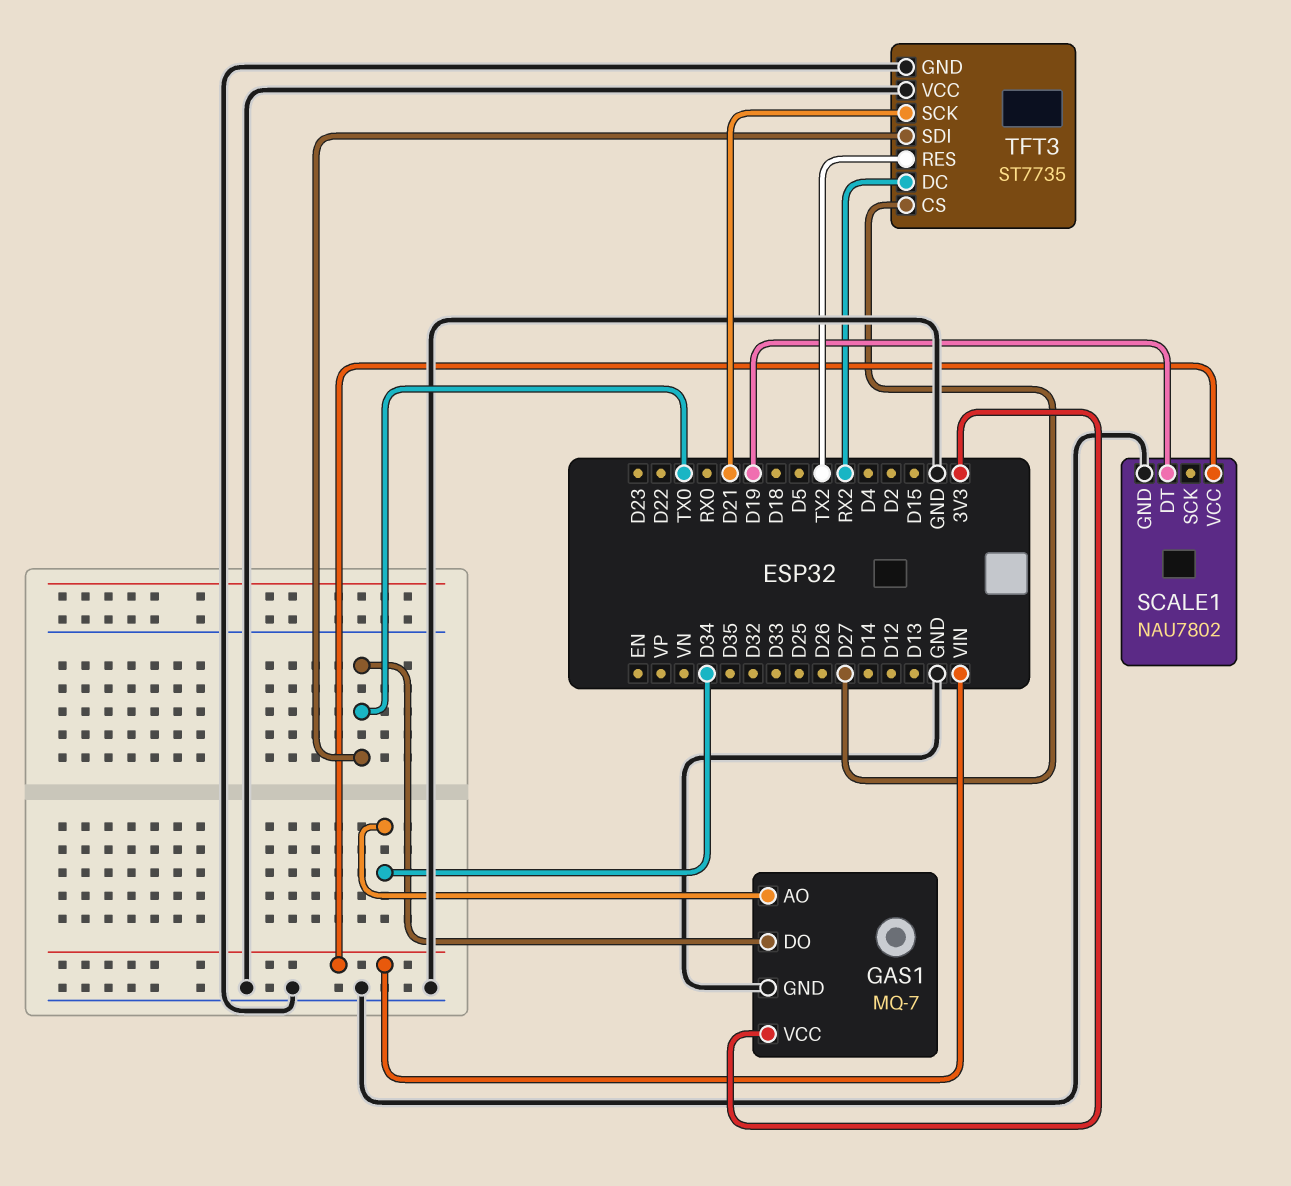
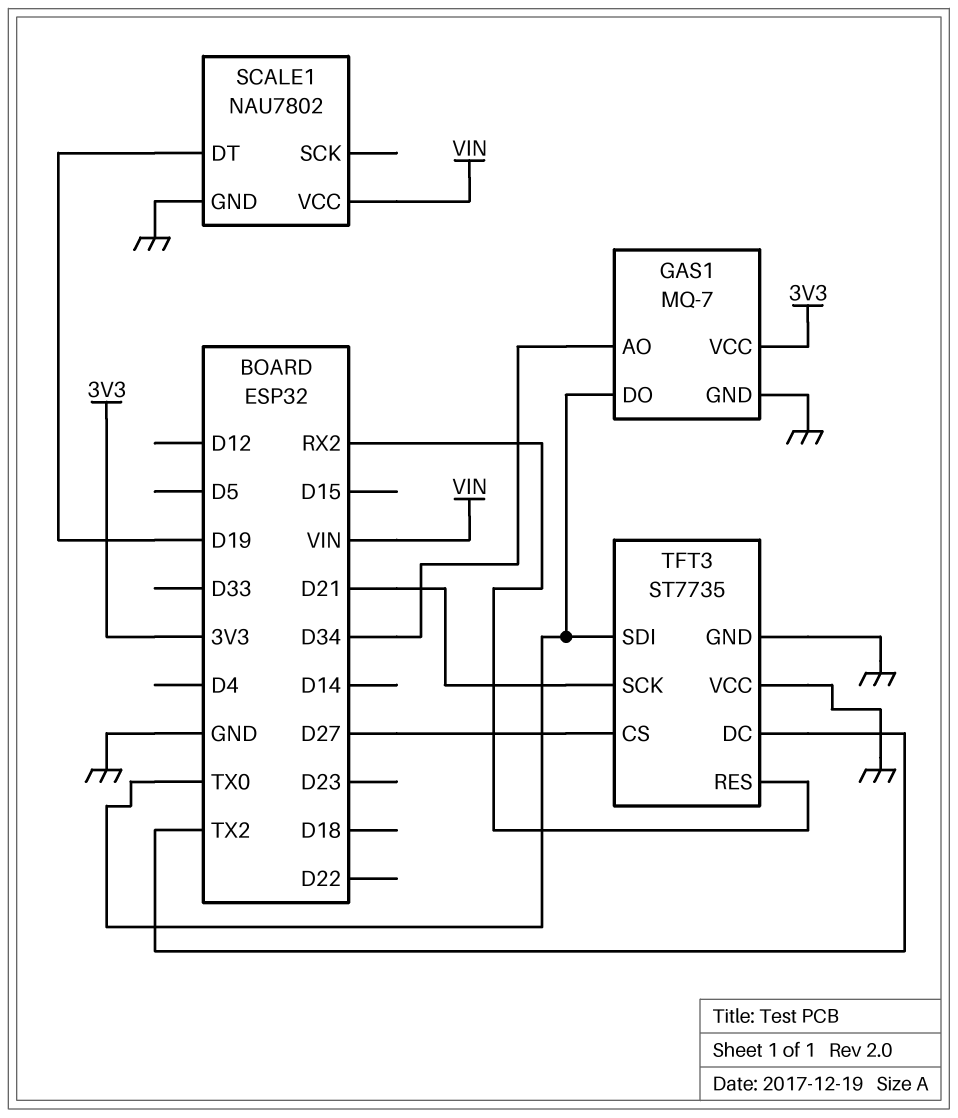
TFT3 pin DC: RX2 -> TX2
TFT3 pin RES: TX2 -> RX2

